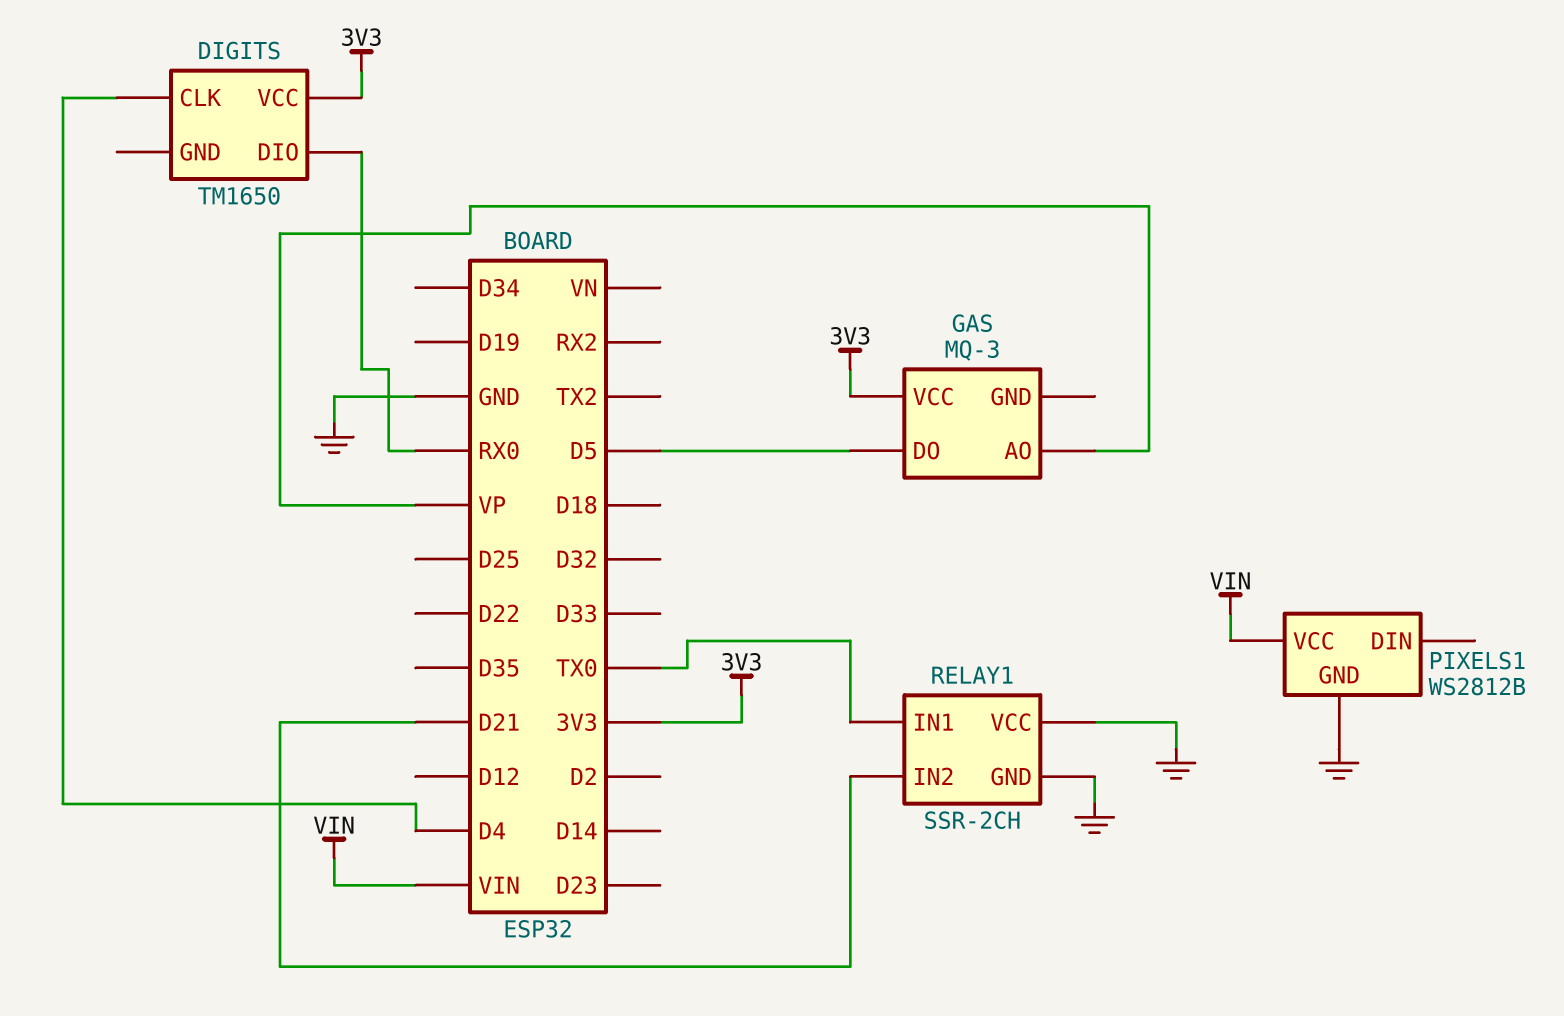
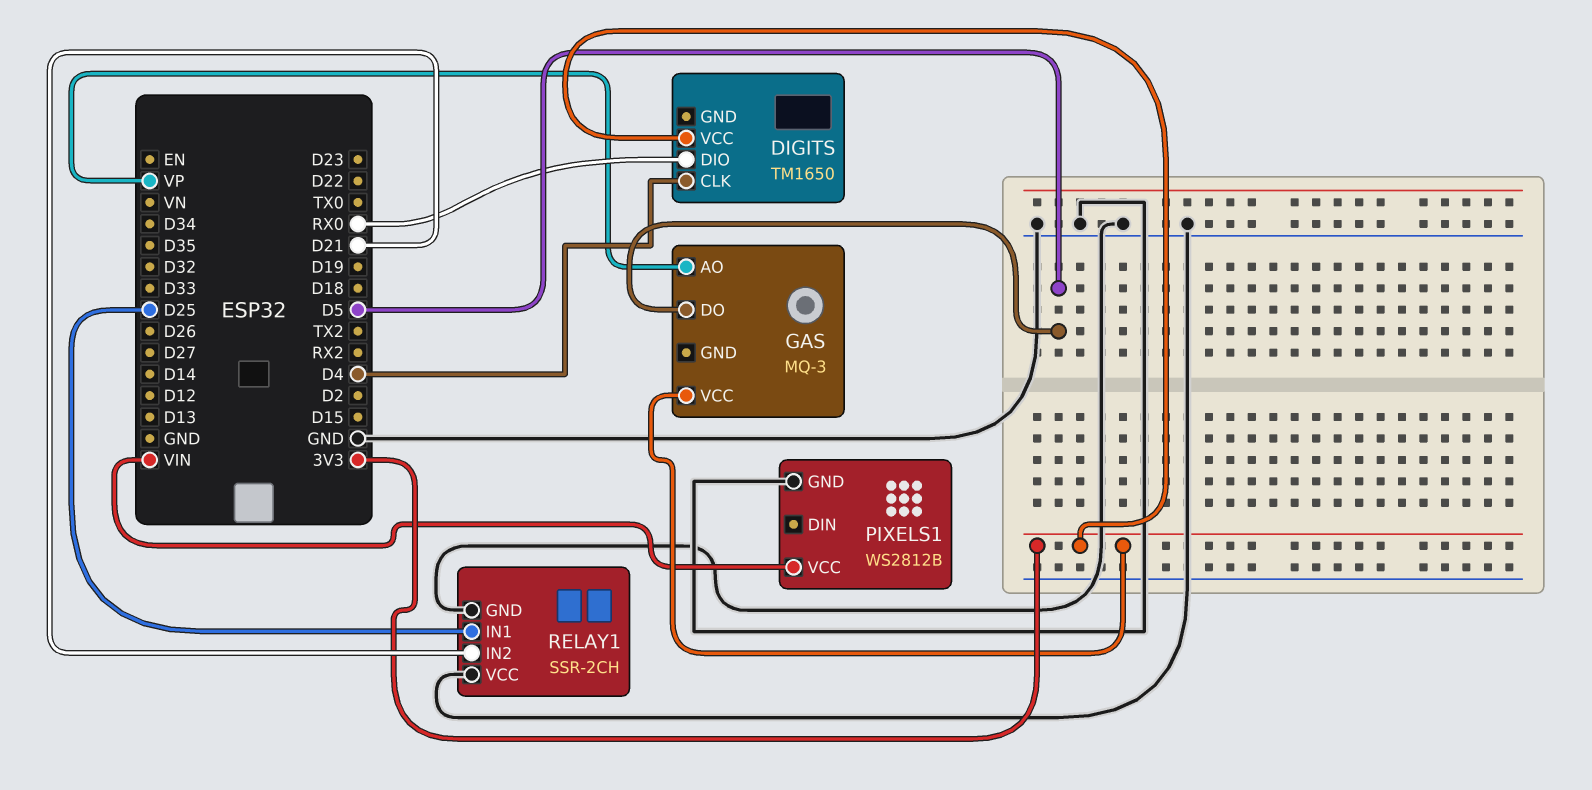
RELAY1 pin IN1: TX0 -> D25

